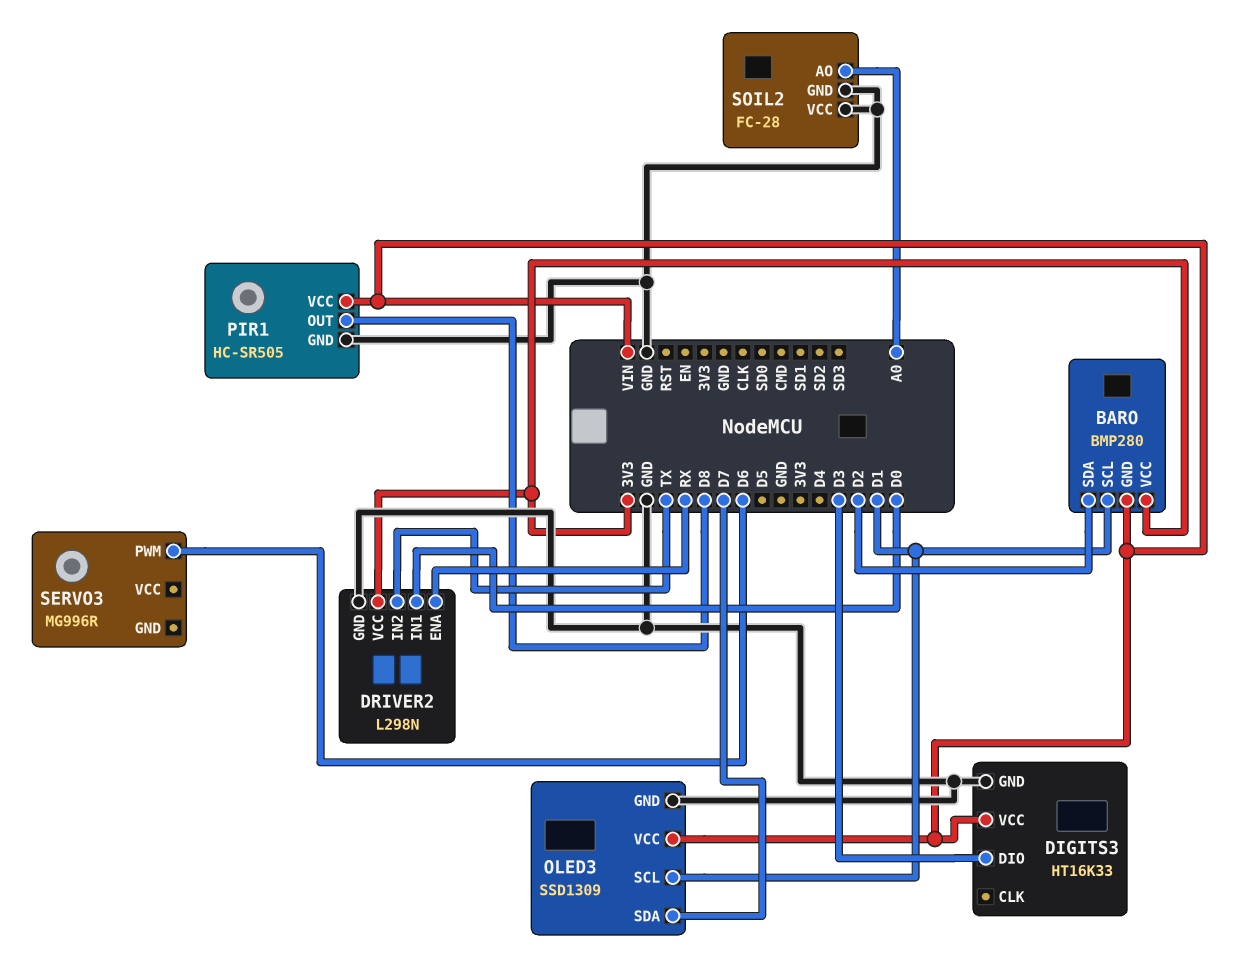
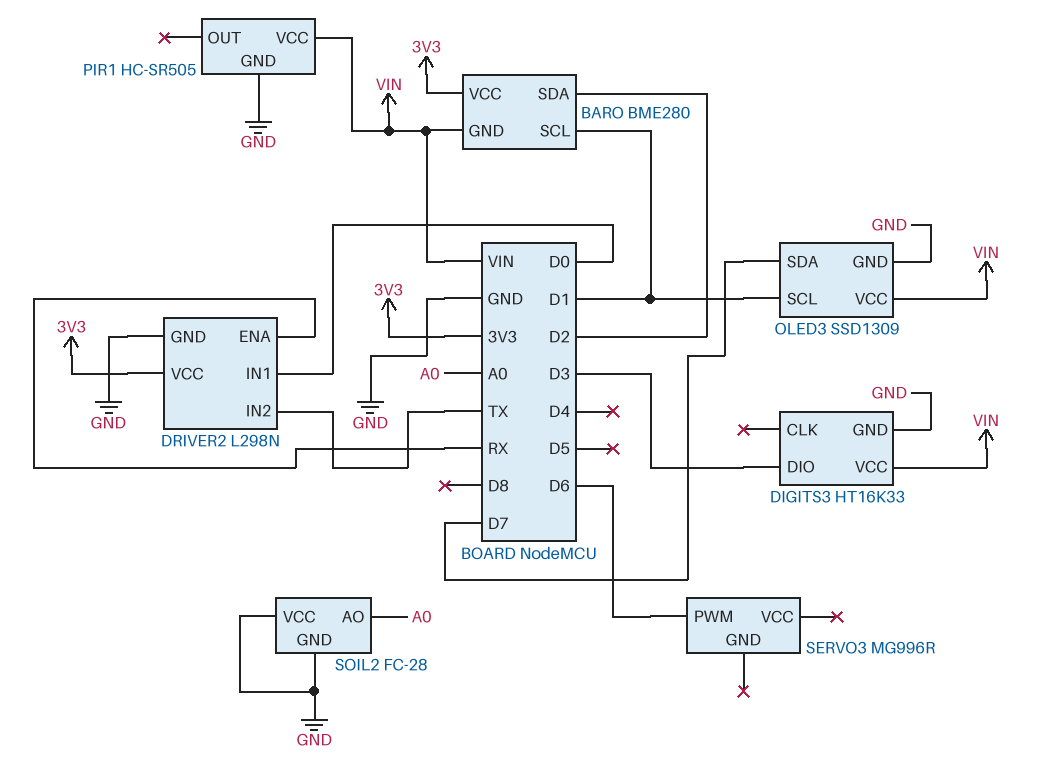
BARO: BMP280 -> BME280
PIR1 pin OUT: D8 -> none

